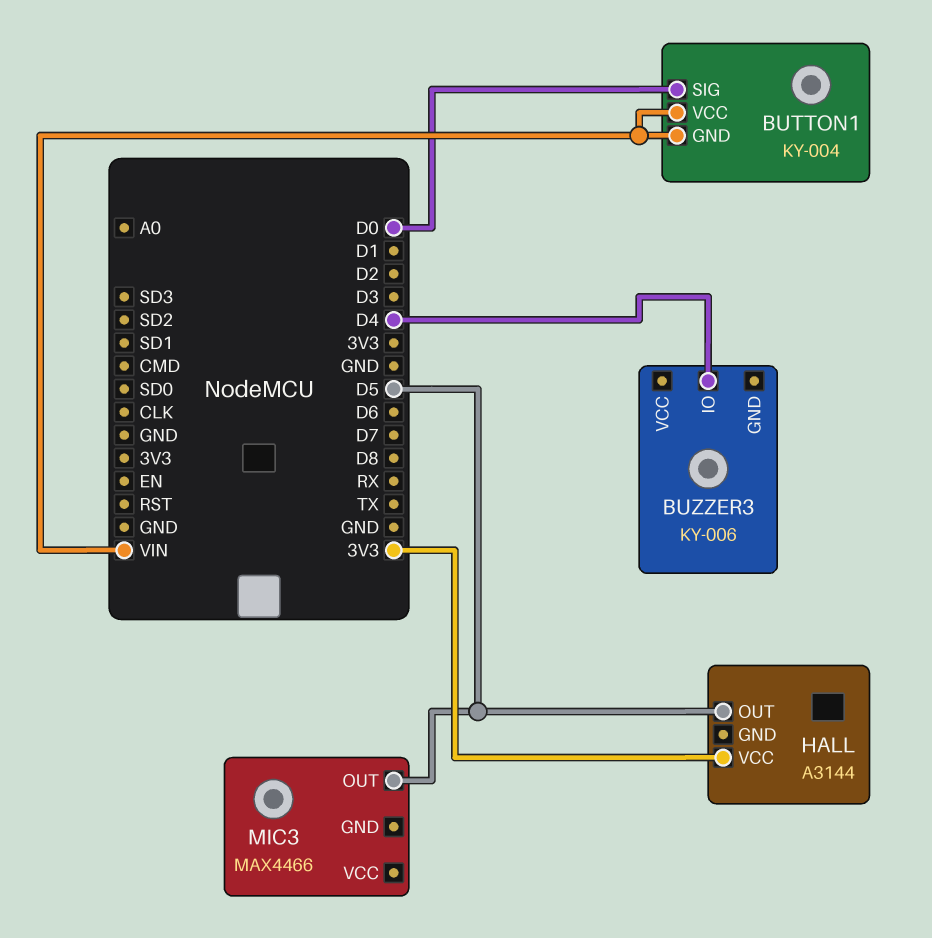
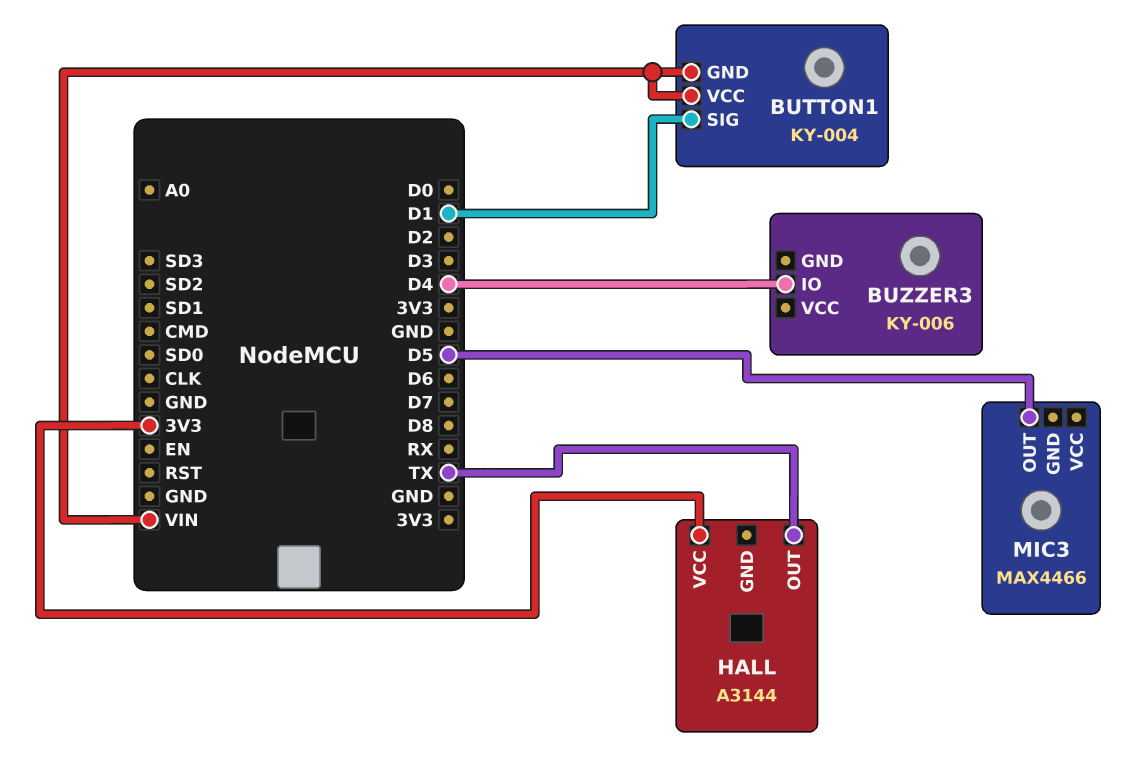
BUTTON1 pin SIG: D0 -> D1
HALL pin OUT: D5 -> TX

